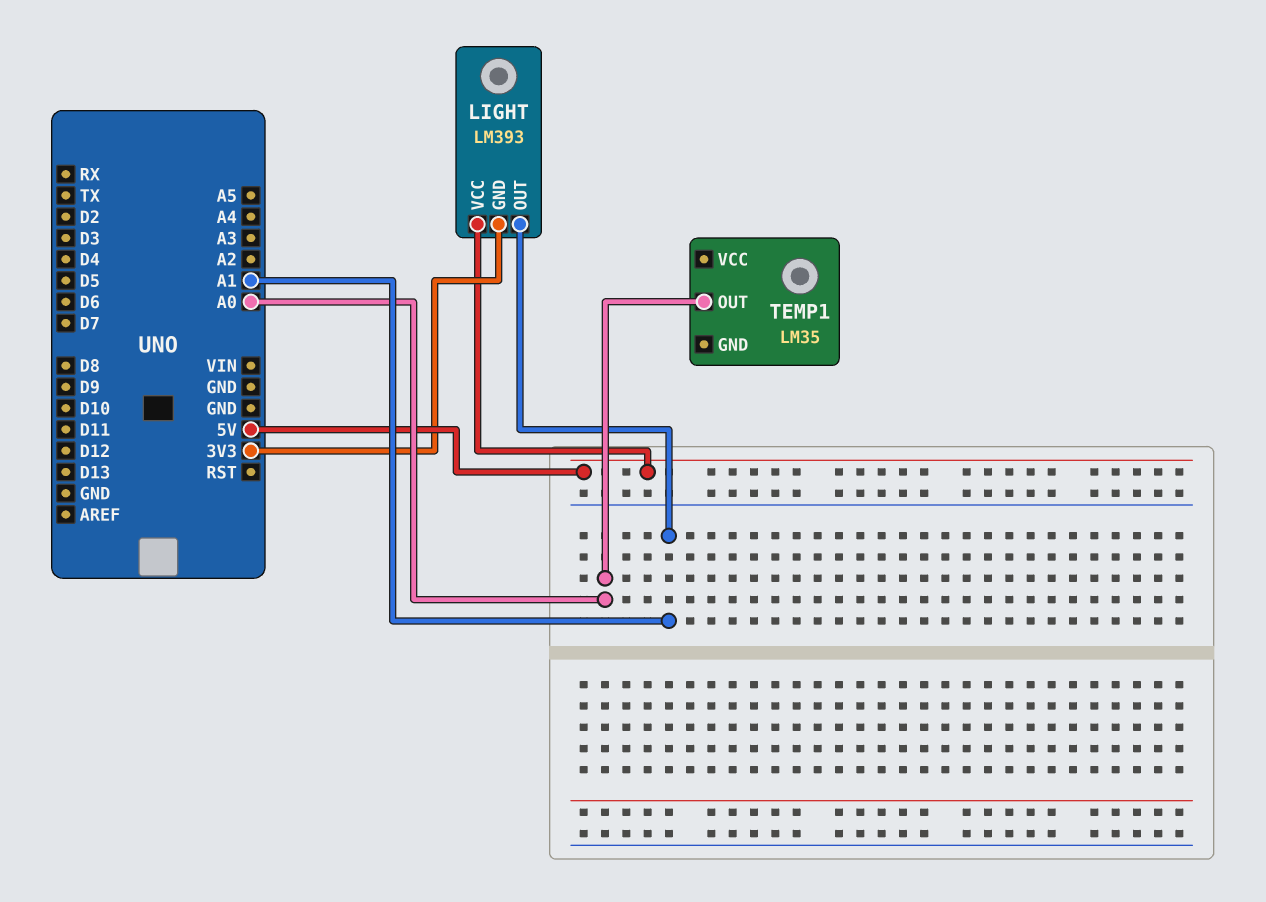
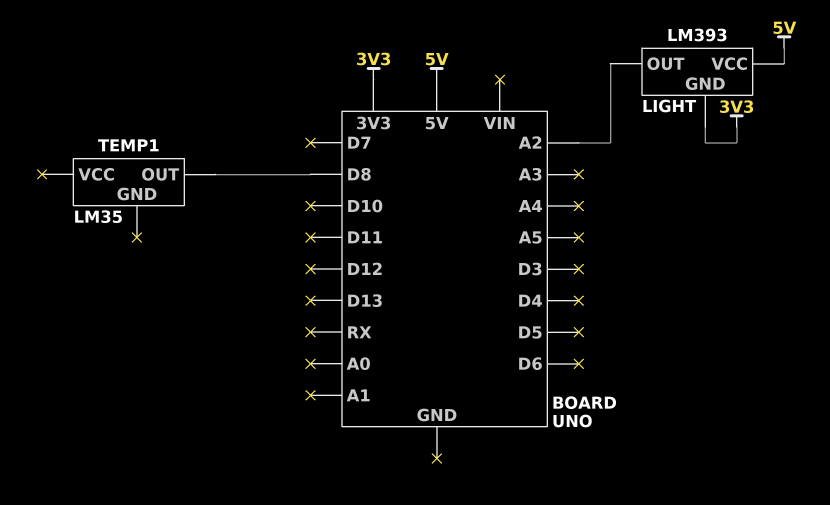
LIGHT pin OUT: A1 -> A2
TEMP1 pin OUT: A0 -> D8

